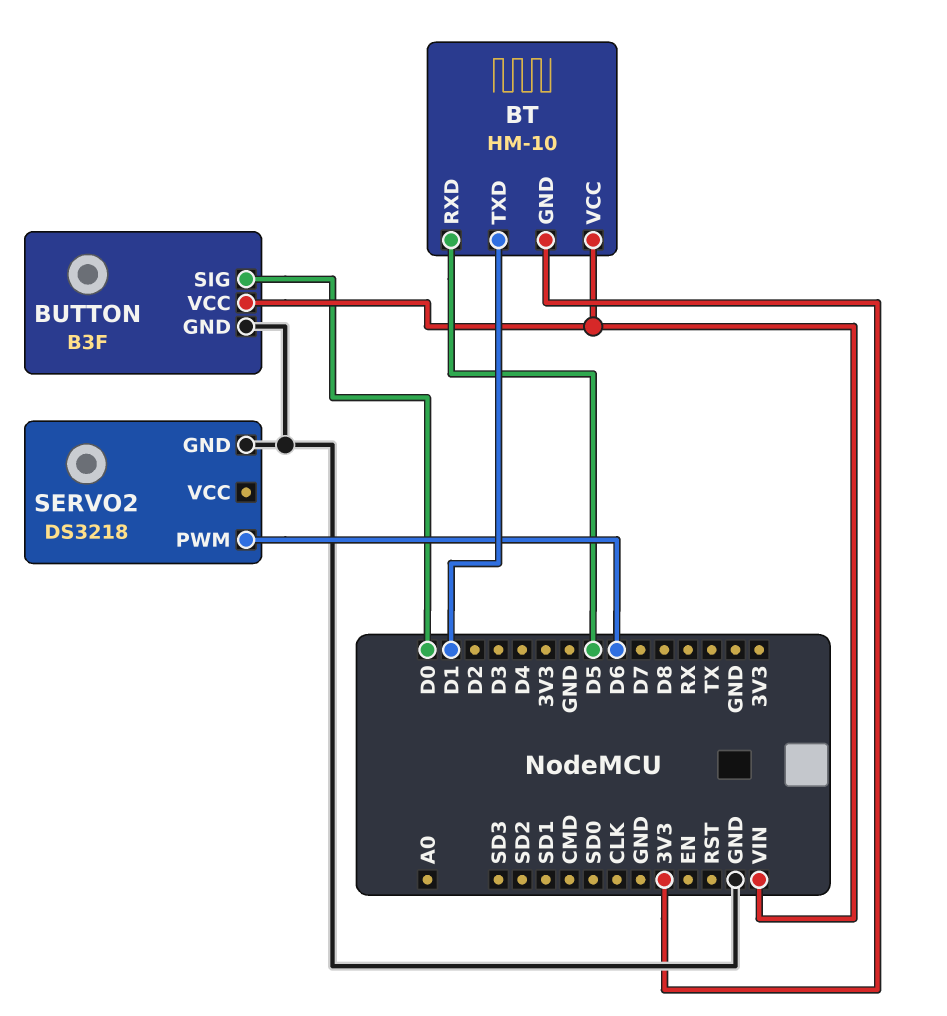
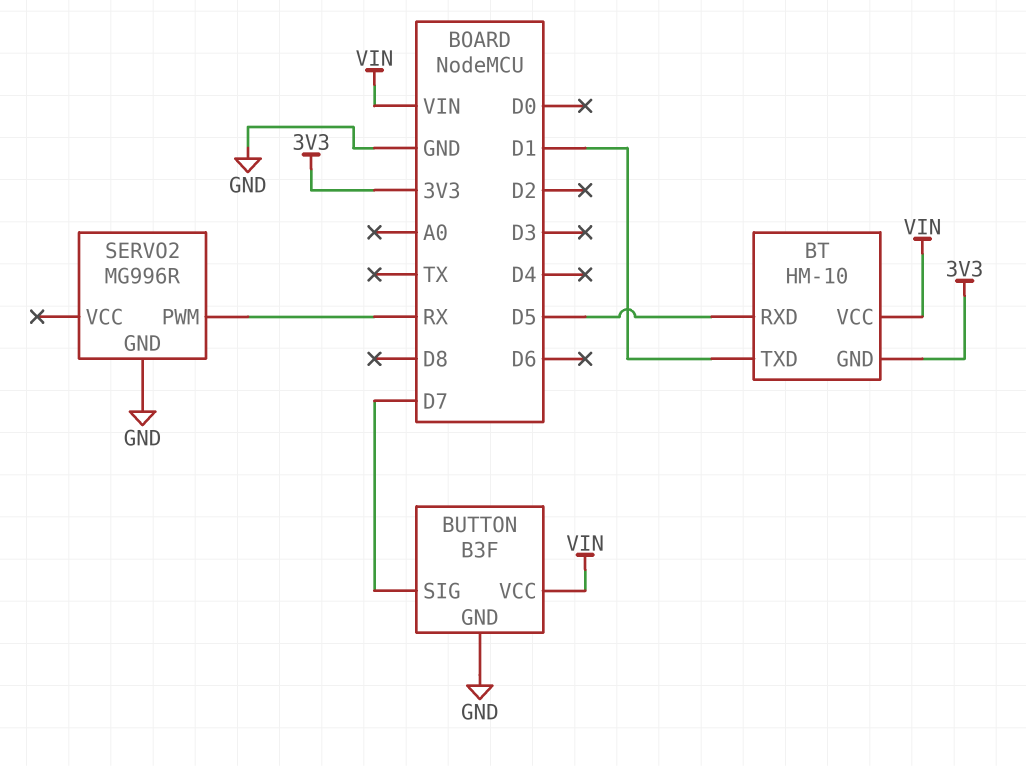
BUTTON pin SIG: D0 -> D7
SERVO2: DS3218 -> MG996R
SERVO2 pin PWM: D6 -> RX

